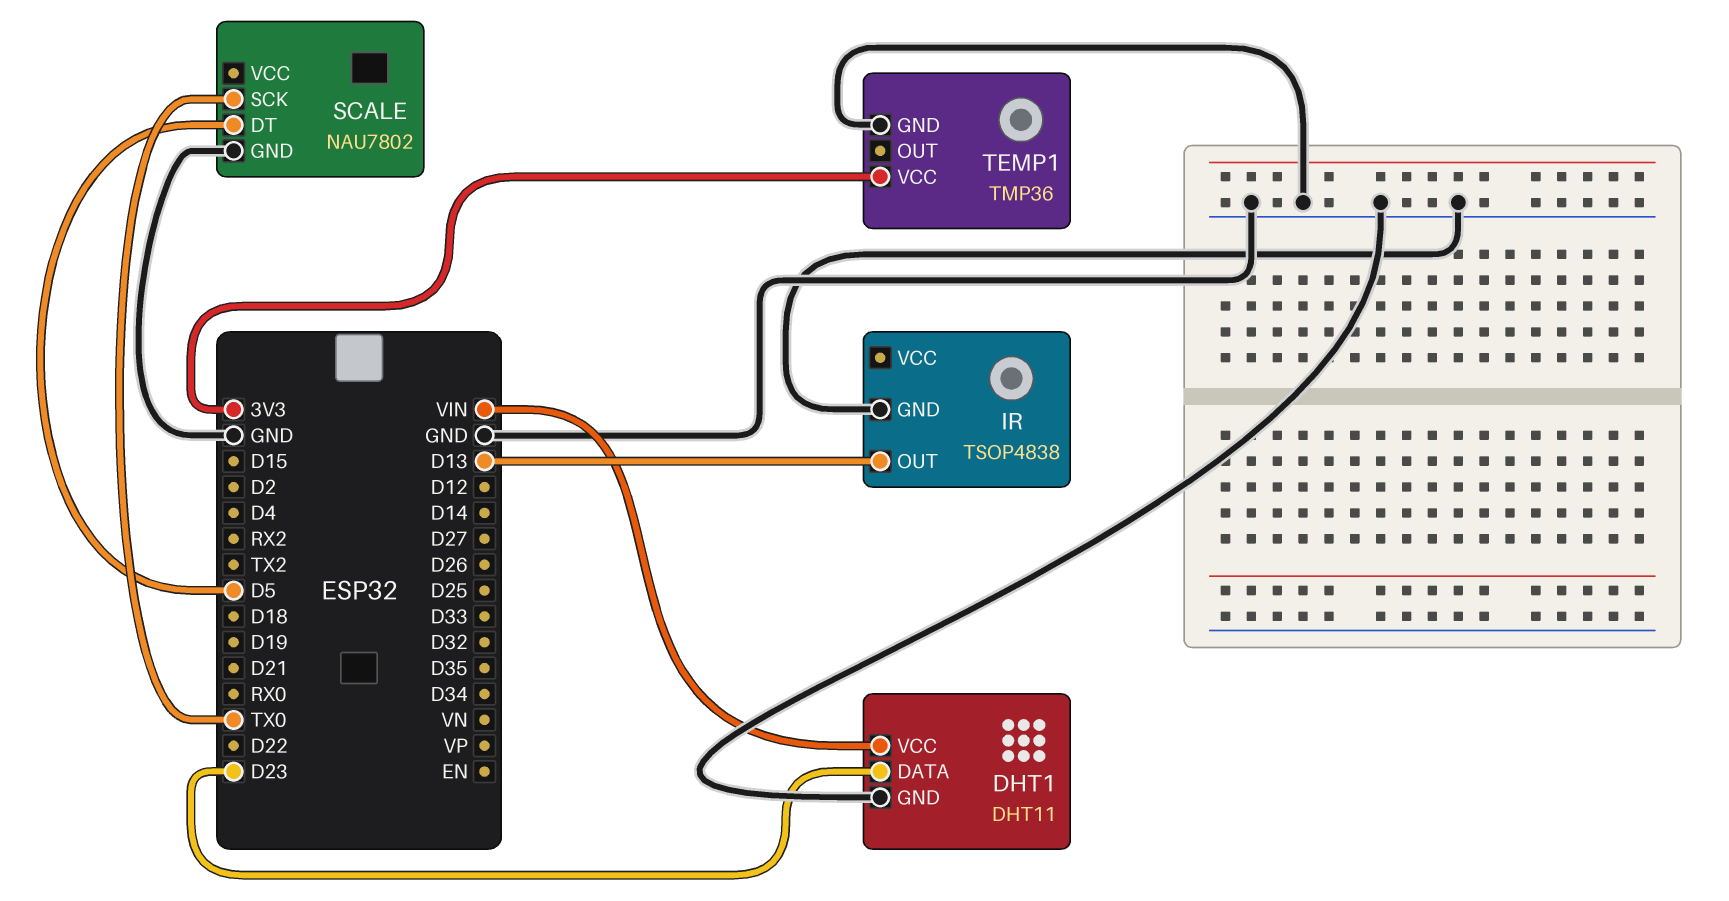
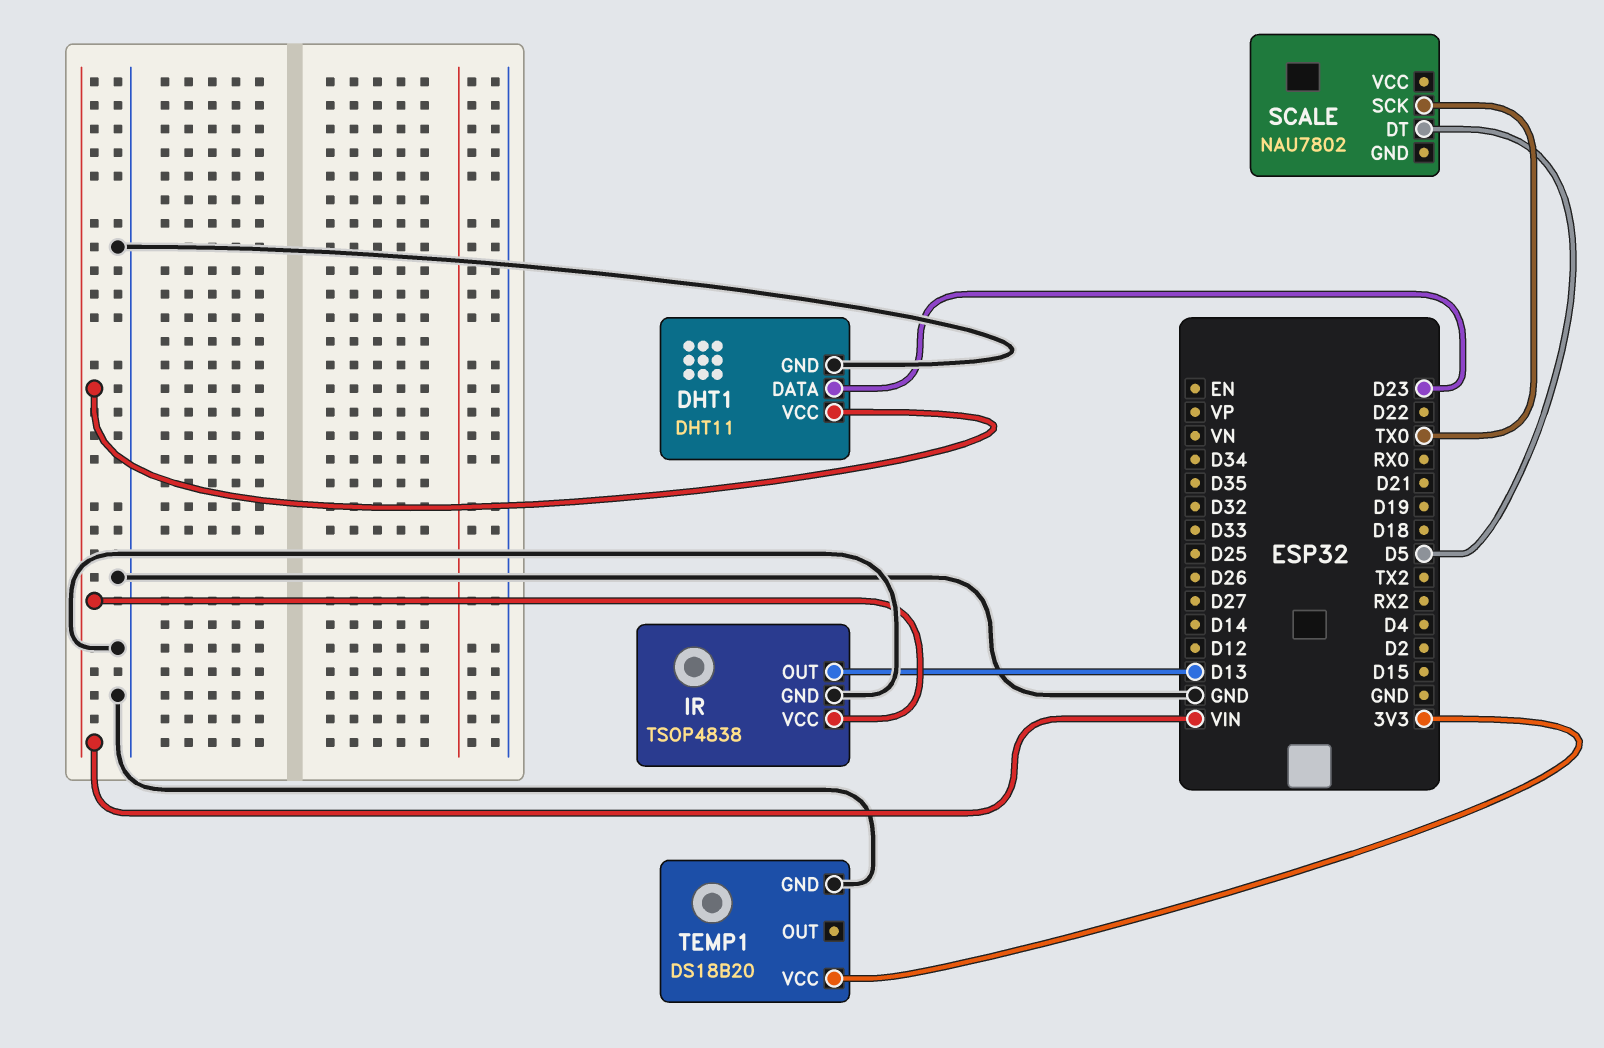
IR pin VCC: none -> VIN
SCALE pin GND: GND -> none
TEMP1: TMP36 -> DS18B20

